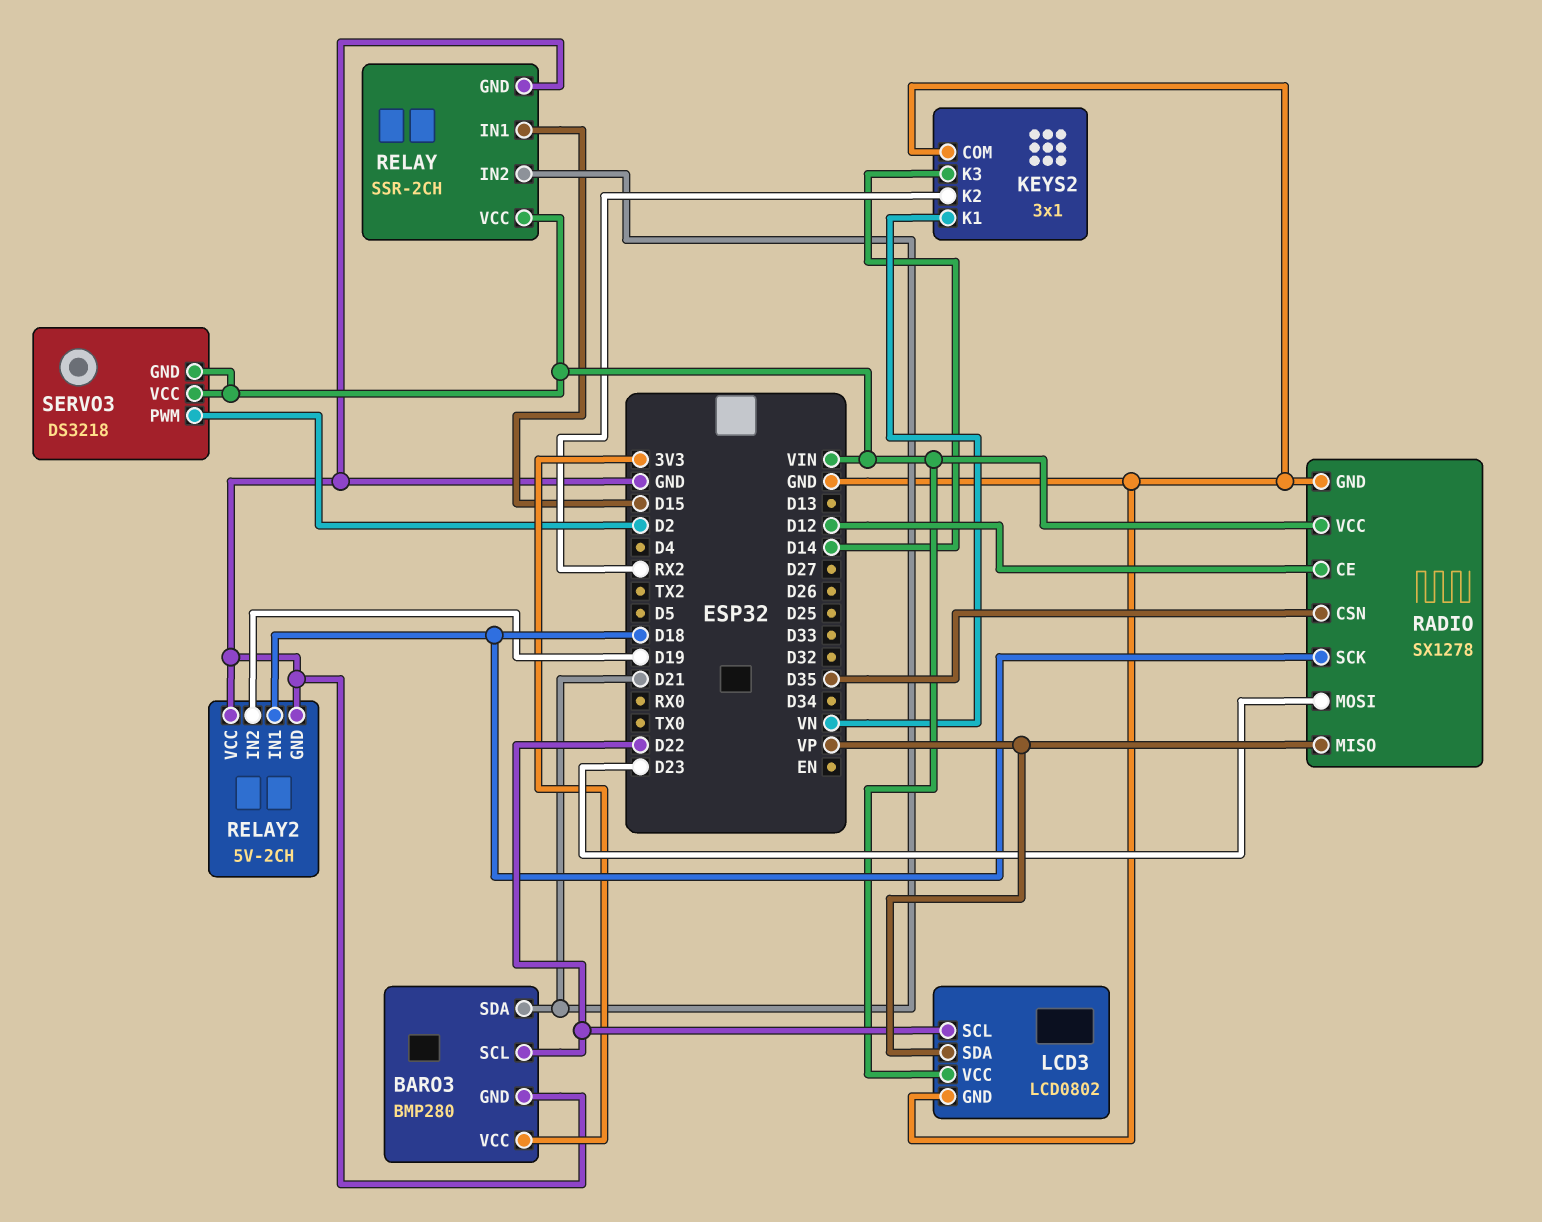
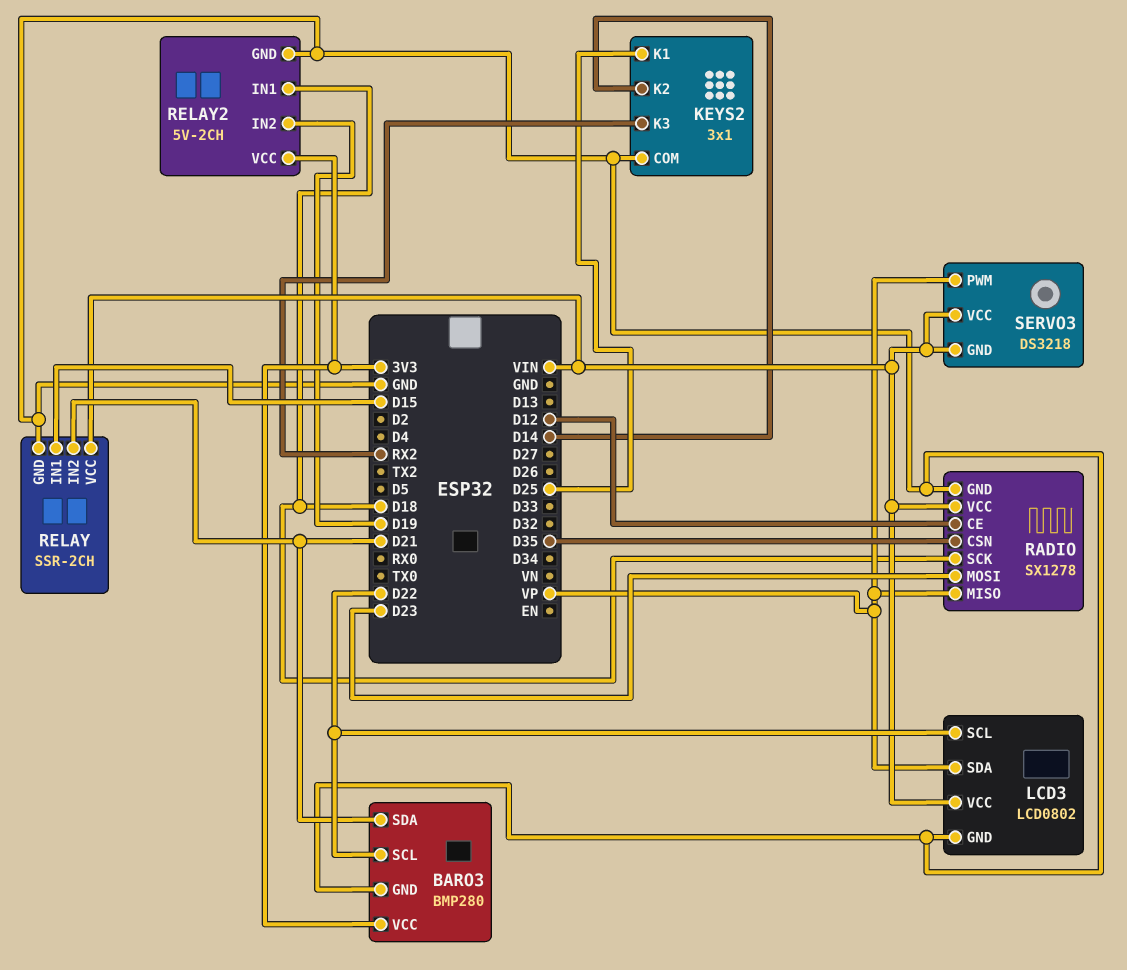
KEYS2 pin K1: VN -> D25
KEYS2 pin K2: RX2 -> D14
KEYS2 pin K3: D14 -> RX2
RELAY2 pin VCC: GND -> 3V3
SERVO3 pin PWM: D2 -> VP

